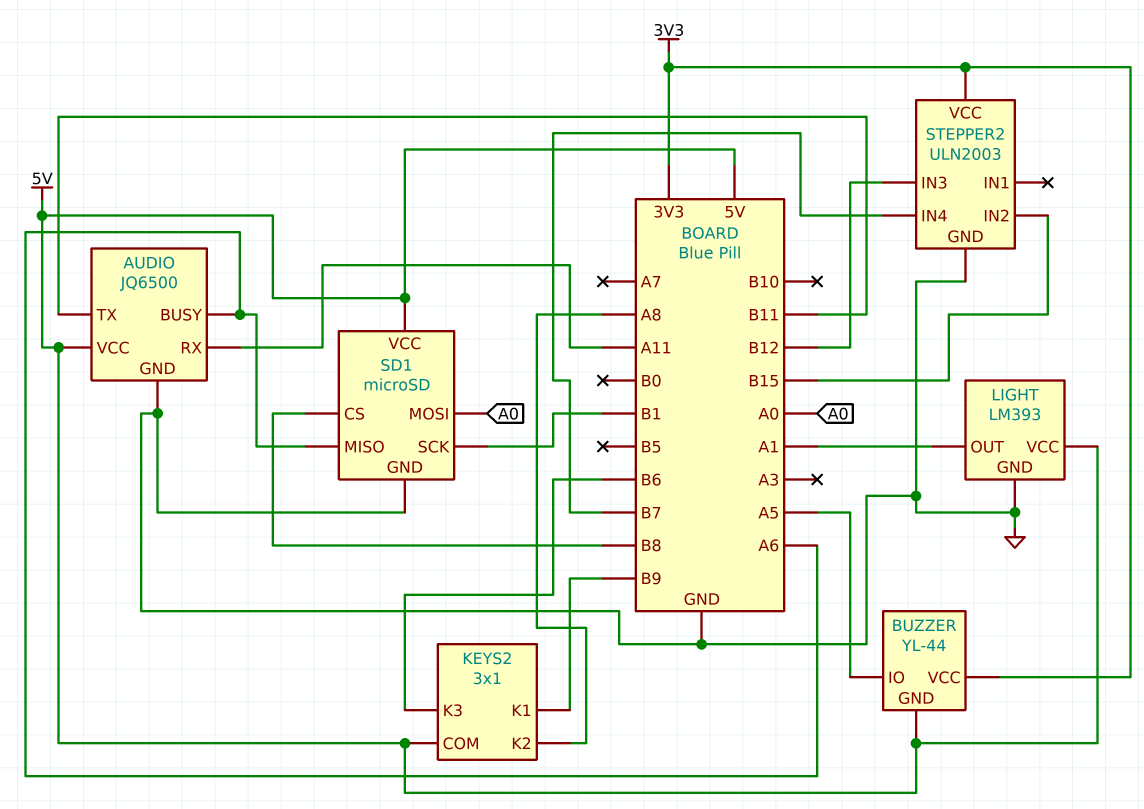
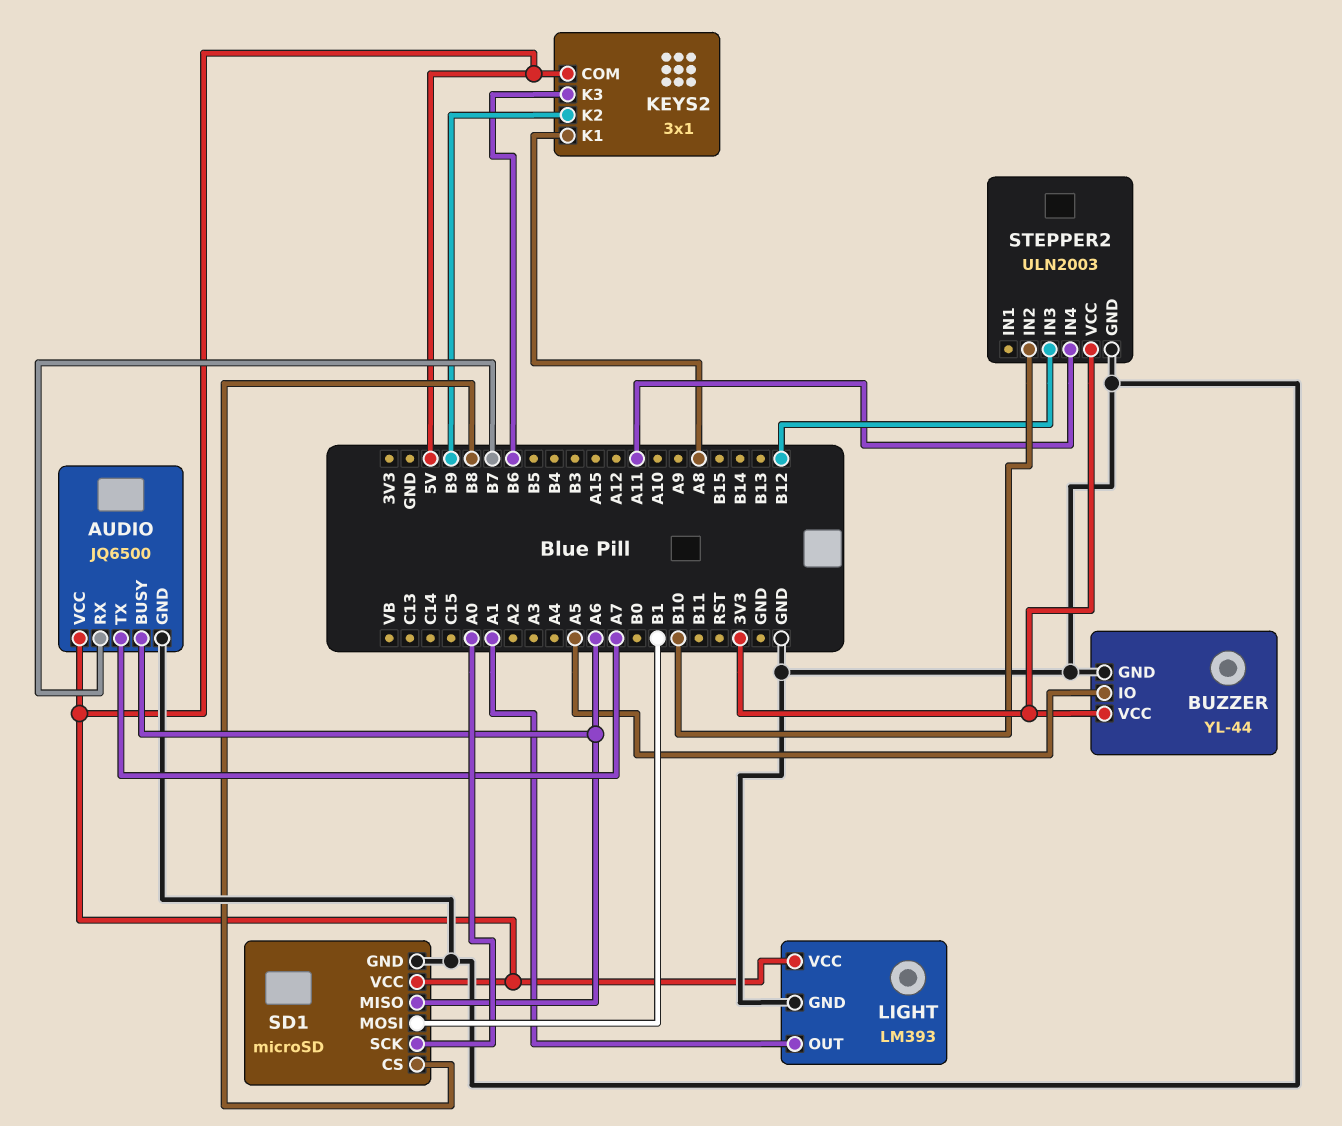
AUDIO pin RX: A11 -> B7
AUDIO pin TX: B11 -> A7
BUZZER pin GND: 5V -> GND
KEYS2 pin K1: B9 -> A8
KEYS2 pin K2: A8 -> B9
SD1 pin MOSI: A0 -> B1
SD1 pin SCK: B1 -> A0
STEPPER2 pin IN2: B15 -> B10
STEPPER2 pin IN4: B7 -> A11

